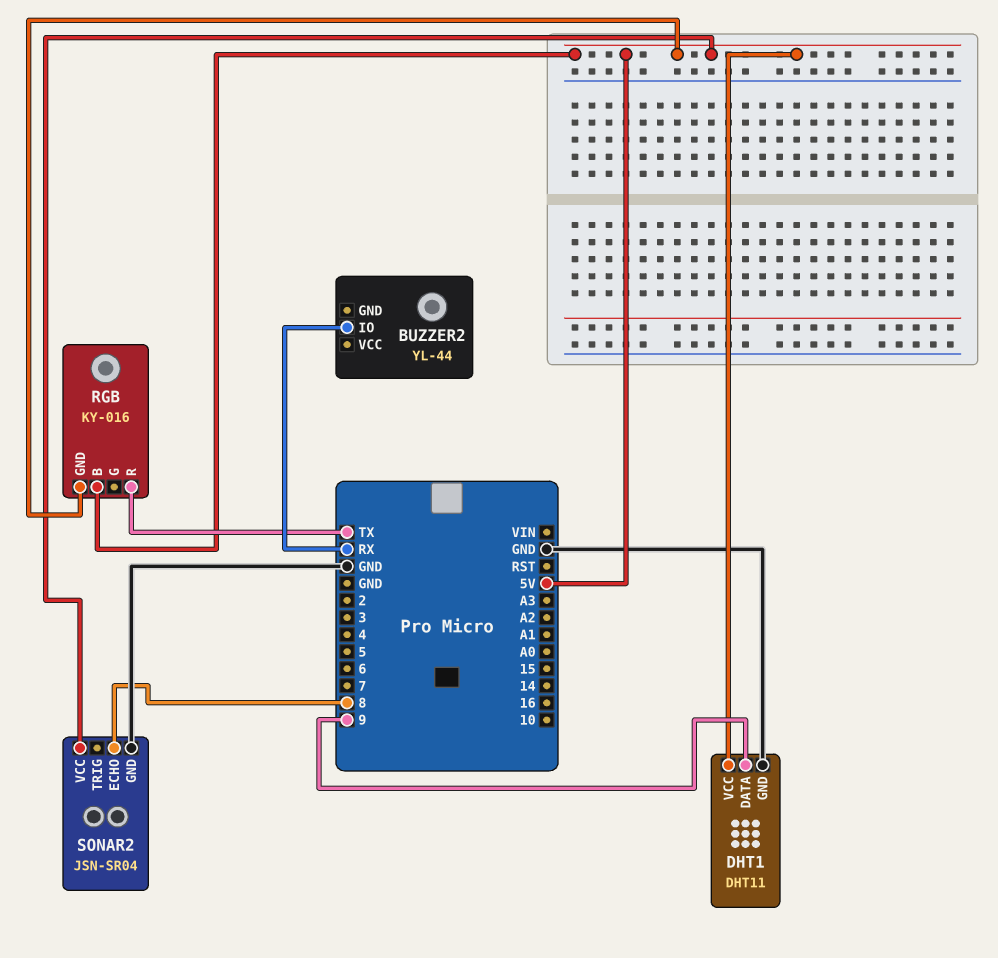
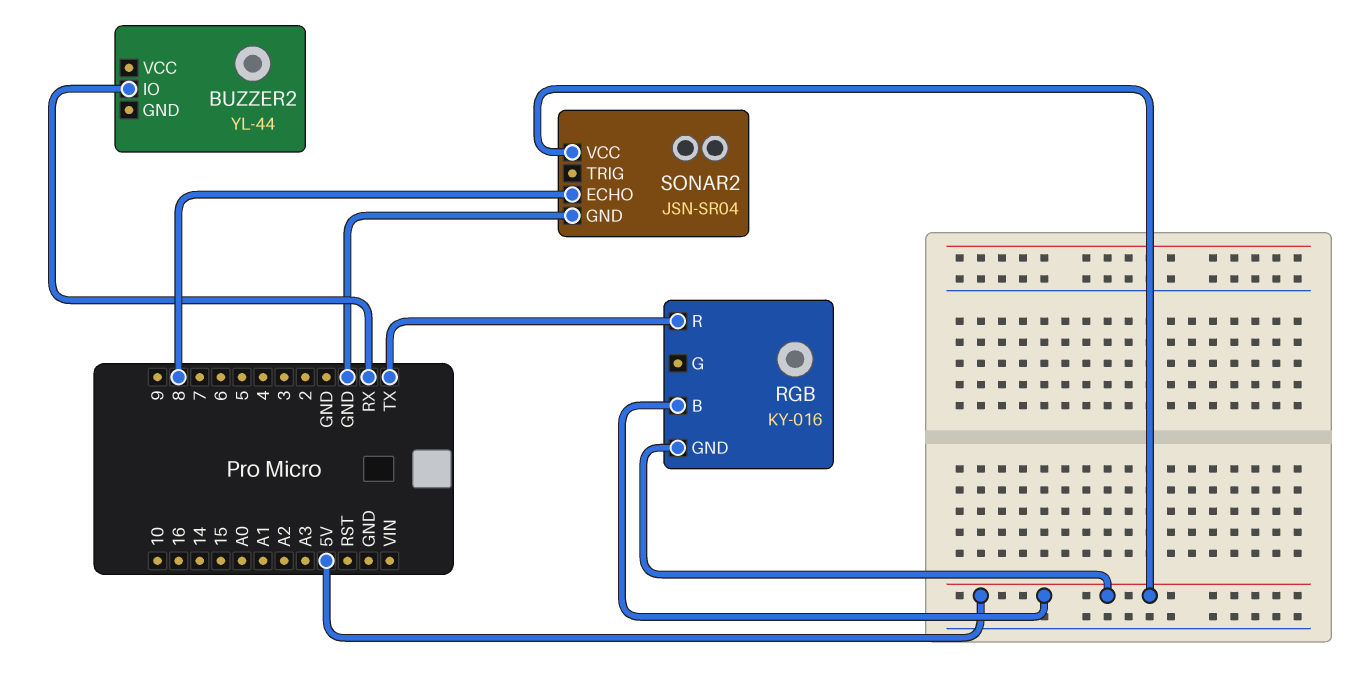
DHT1: DHT11 -> none
DHT1 pin DATA: 9 -> none
DHT1 pin GND: GND -> none
DHT1 pin VCC: 5V -> none

